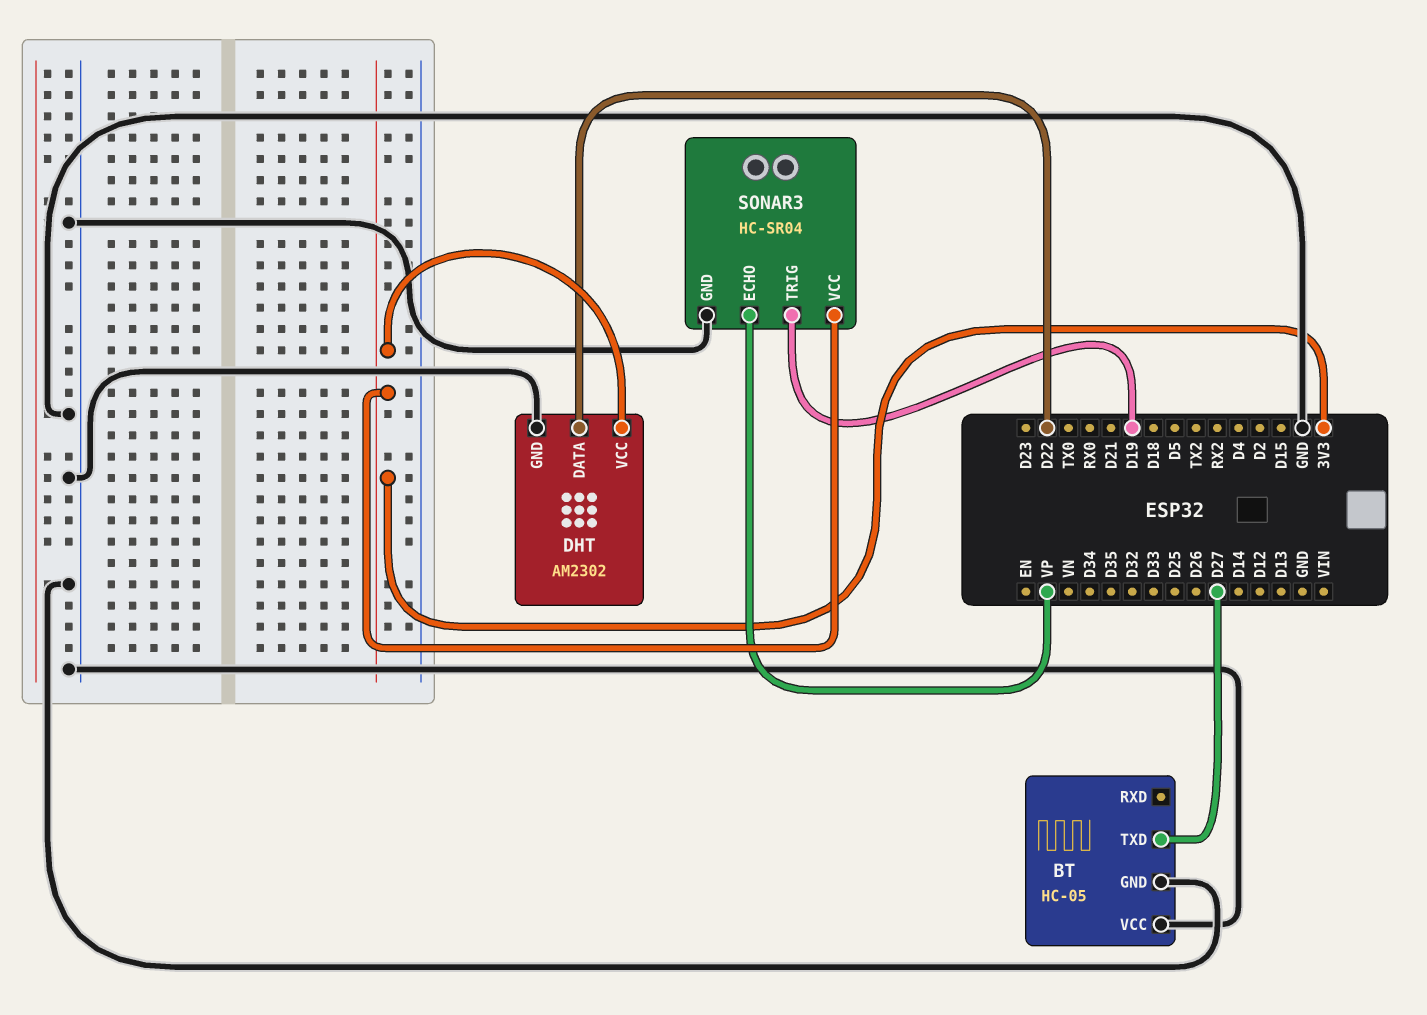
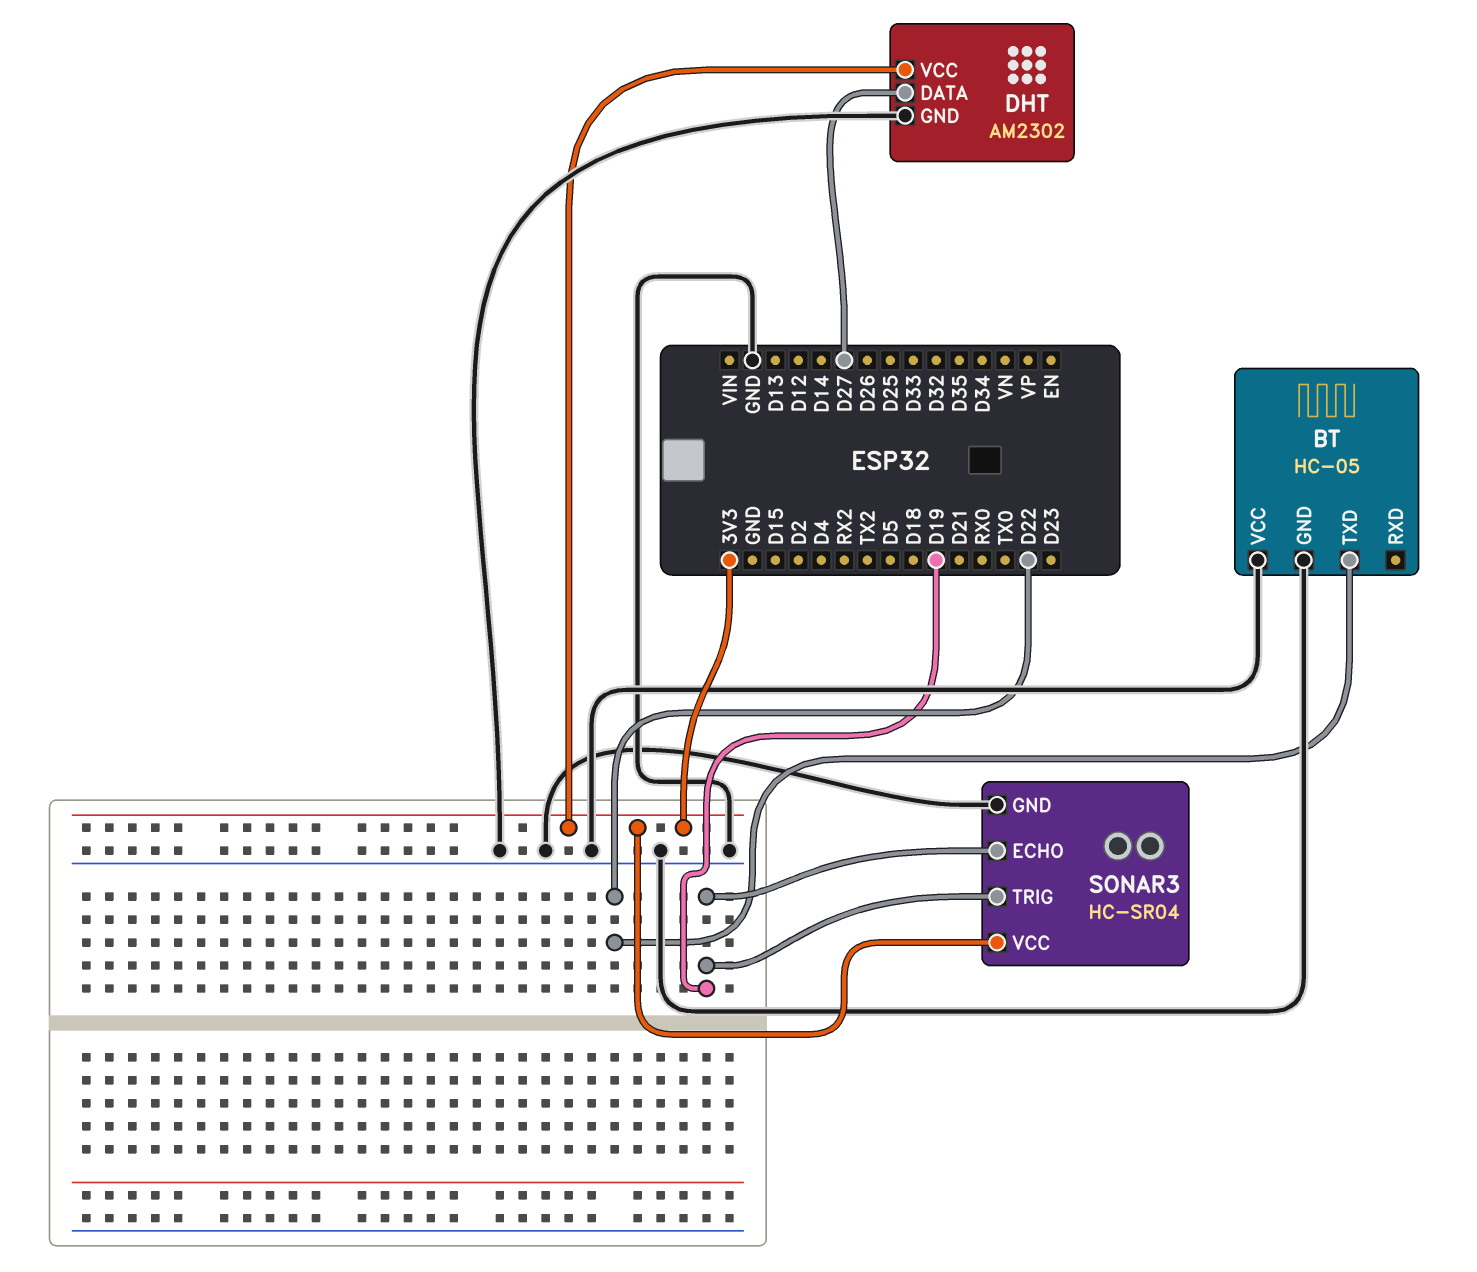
BT pin TXD: D27 -> D22
DHT pin DATA: D22 -> D27
SONAR3 pin ECHO: VP -> D19

